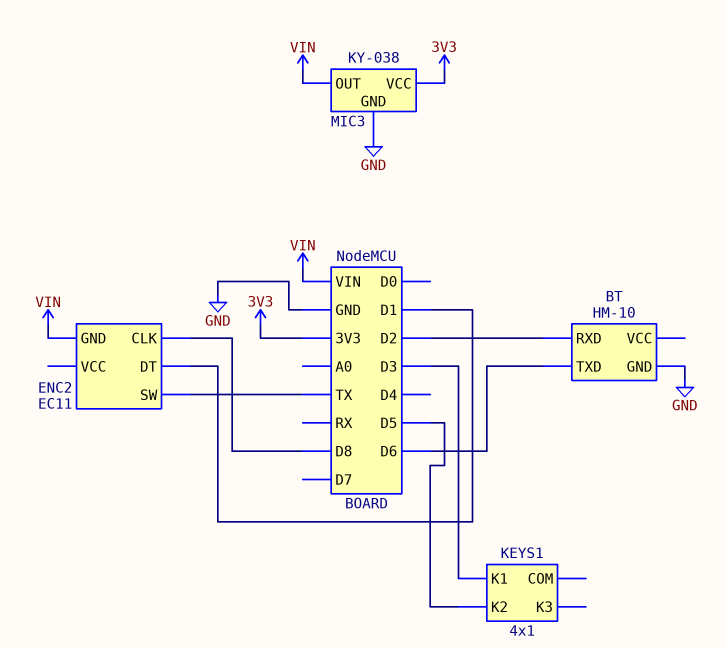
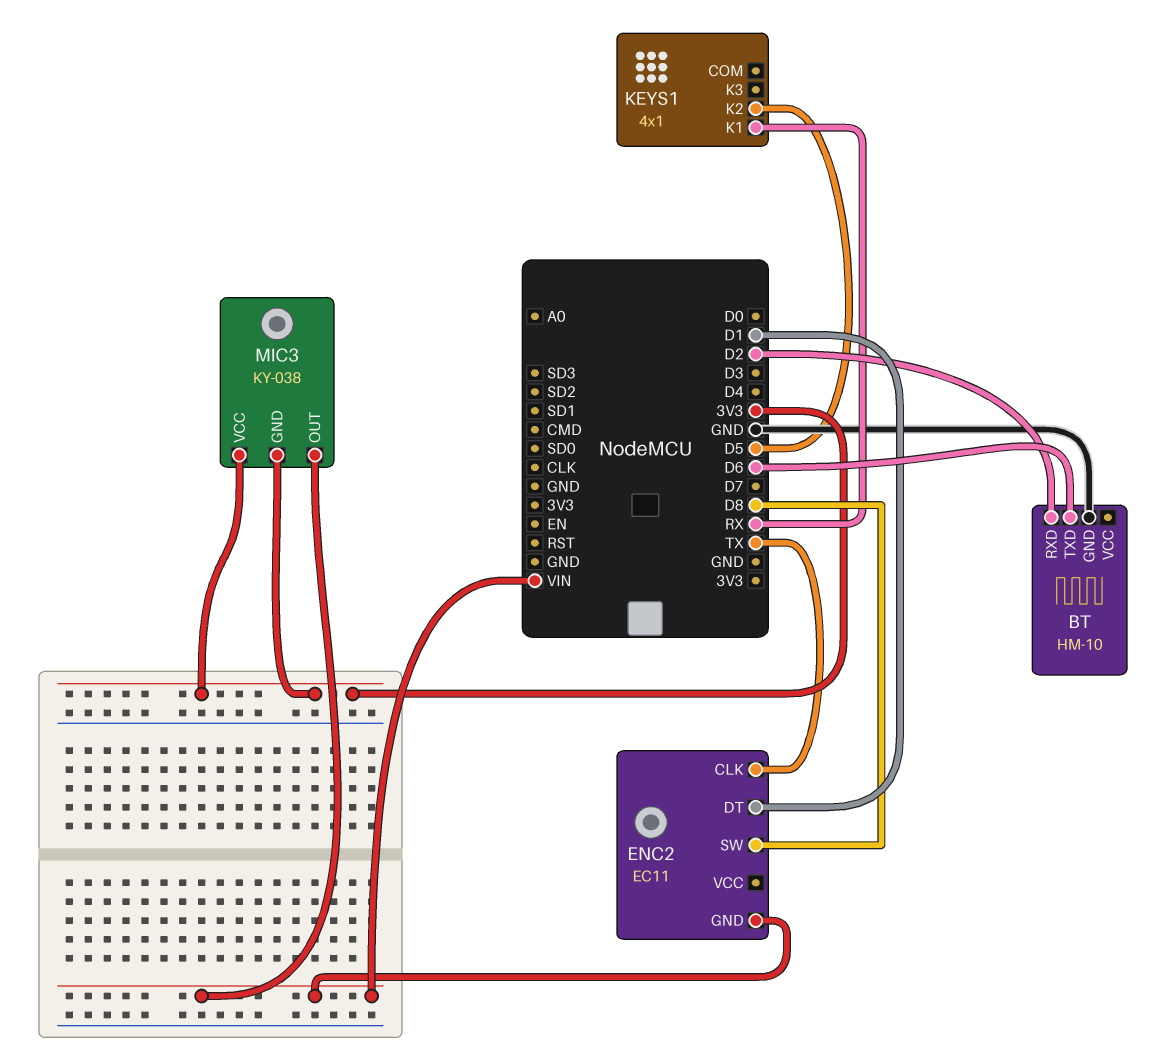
ENC2 pin CLK: D8 -> TX
ENC2 pin SW: TX -> D8
KEYS1 pin K1: D3 -> RX
MIC3 pin GND: GND -> 3V3

